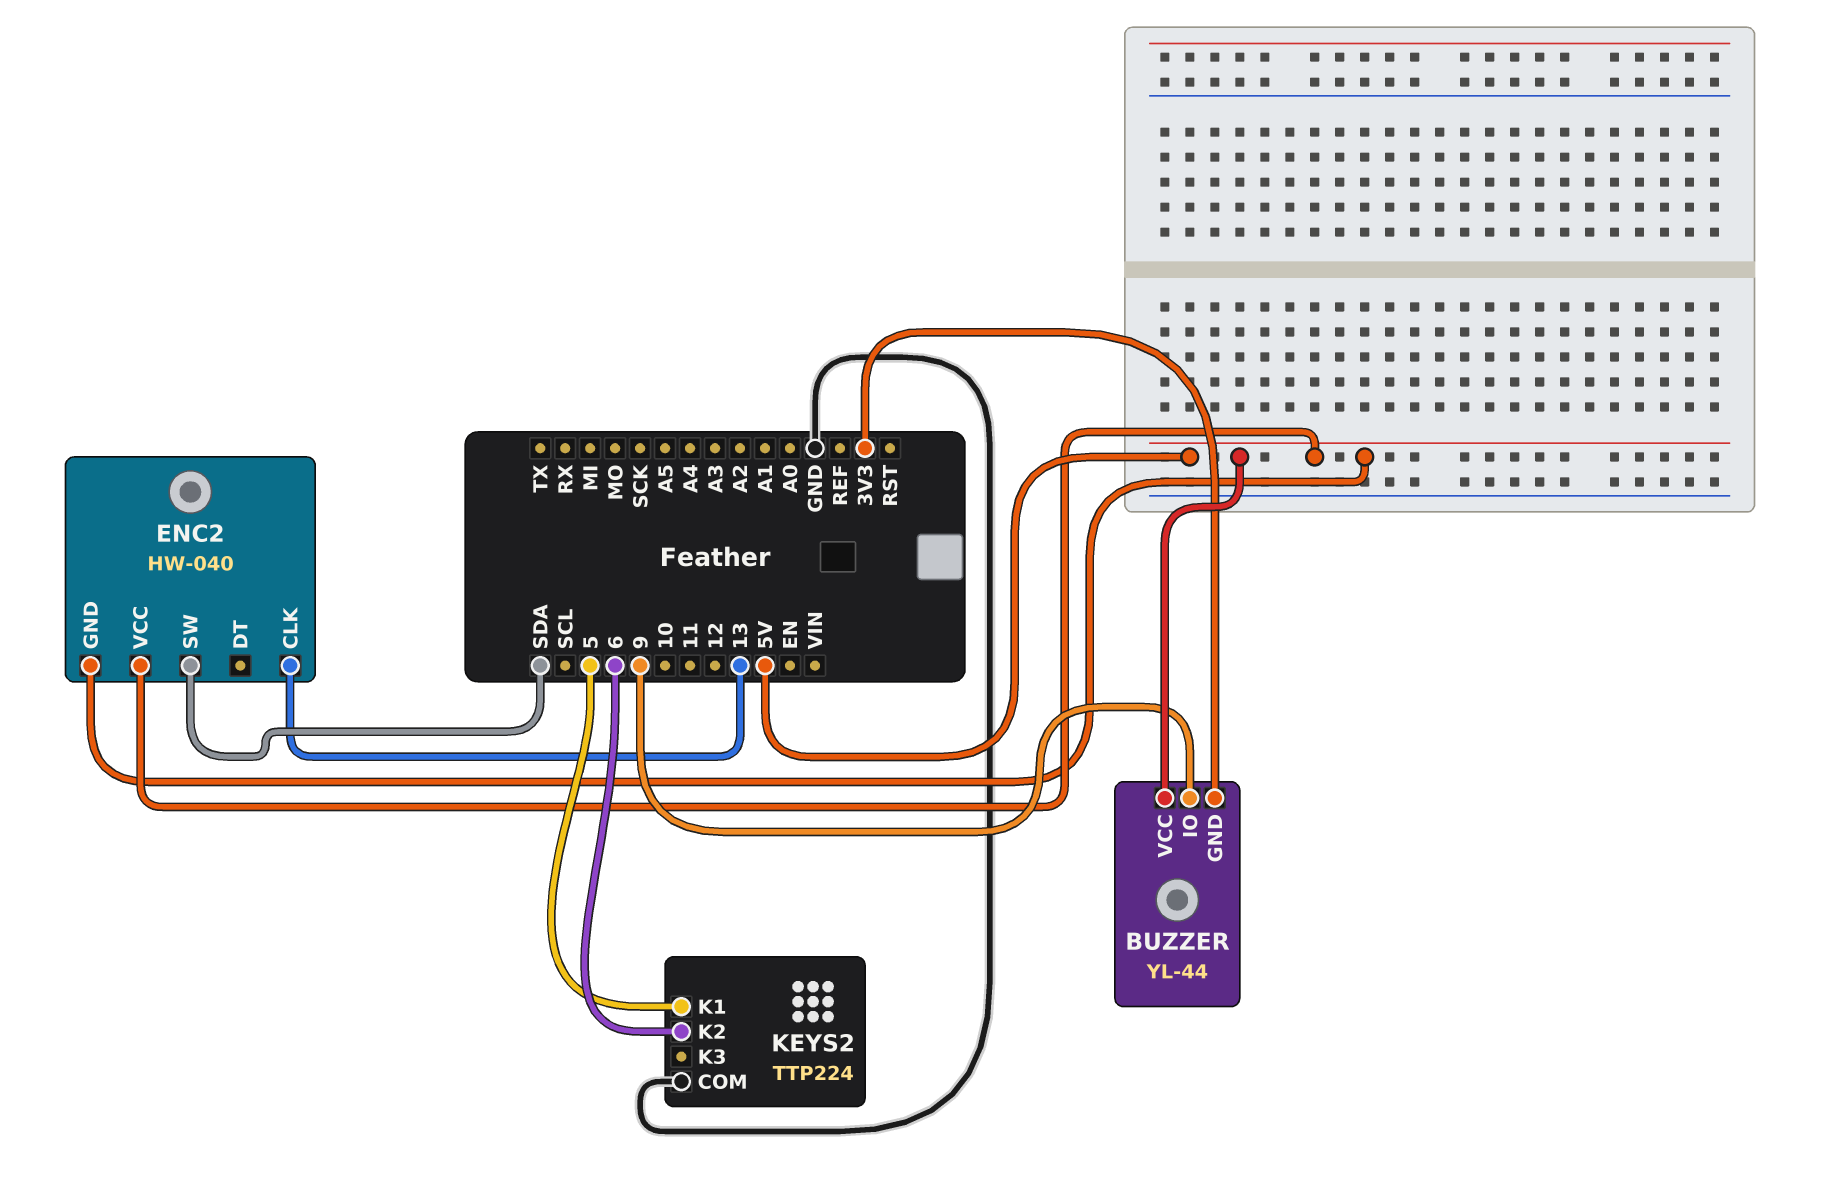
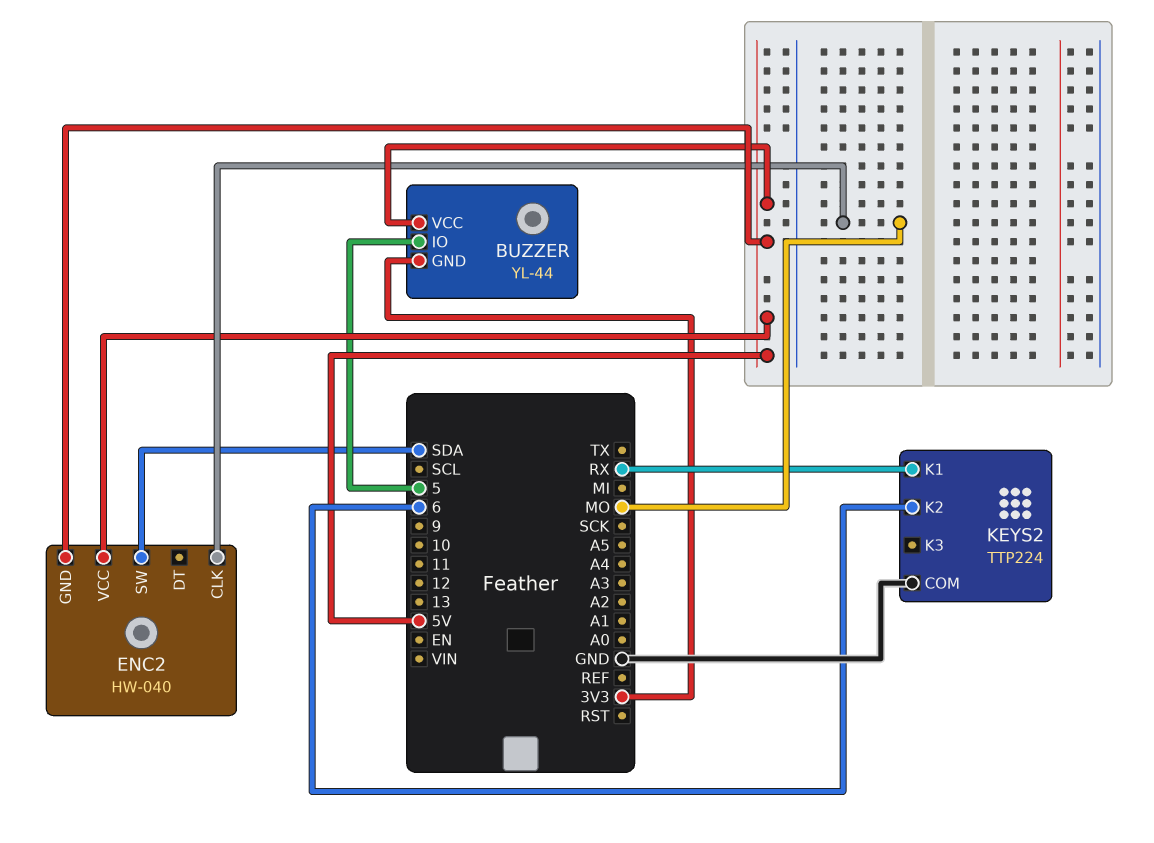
BUZZER pin IO: 9 -> 5
ENC2 pin CLK: 13 -> MO
KEYS2 pin K1: 5 -> RX

